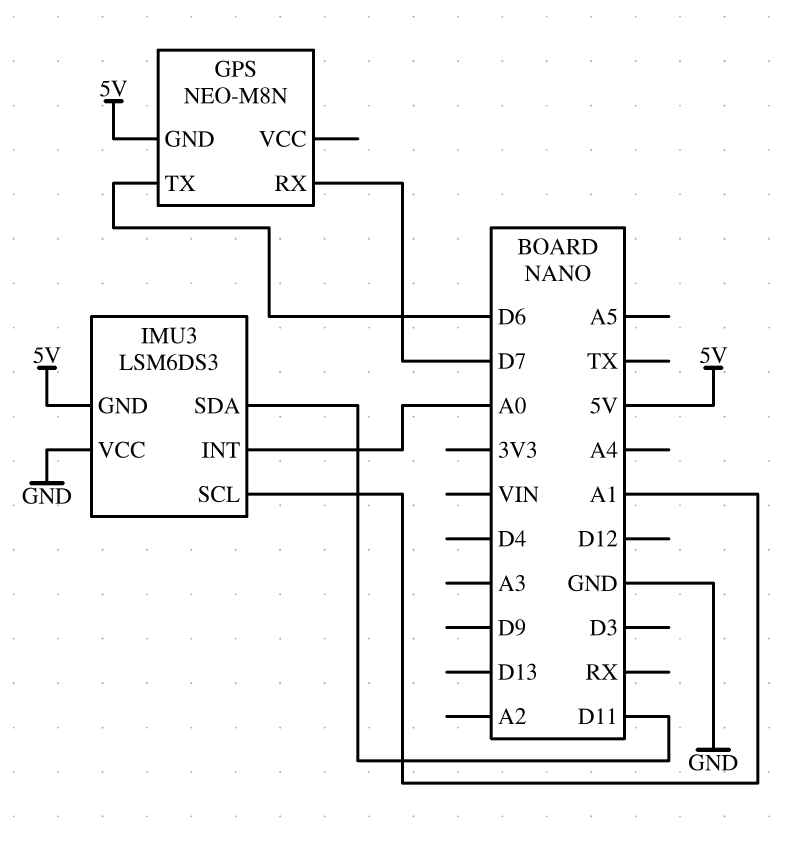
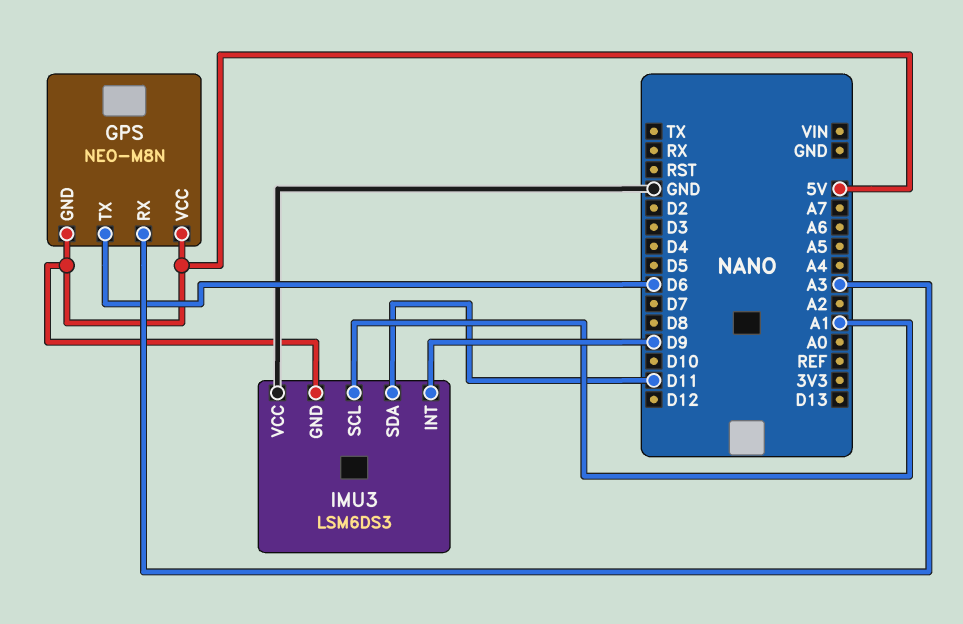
GPS pin RX: D7 -> A3
GPS pin VCC: none -> 5V
IMU3 pin INT: A0 -> D9

